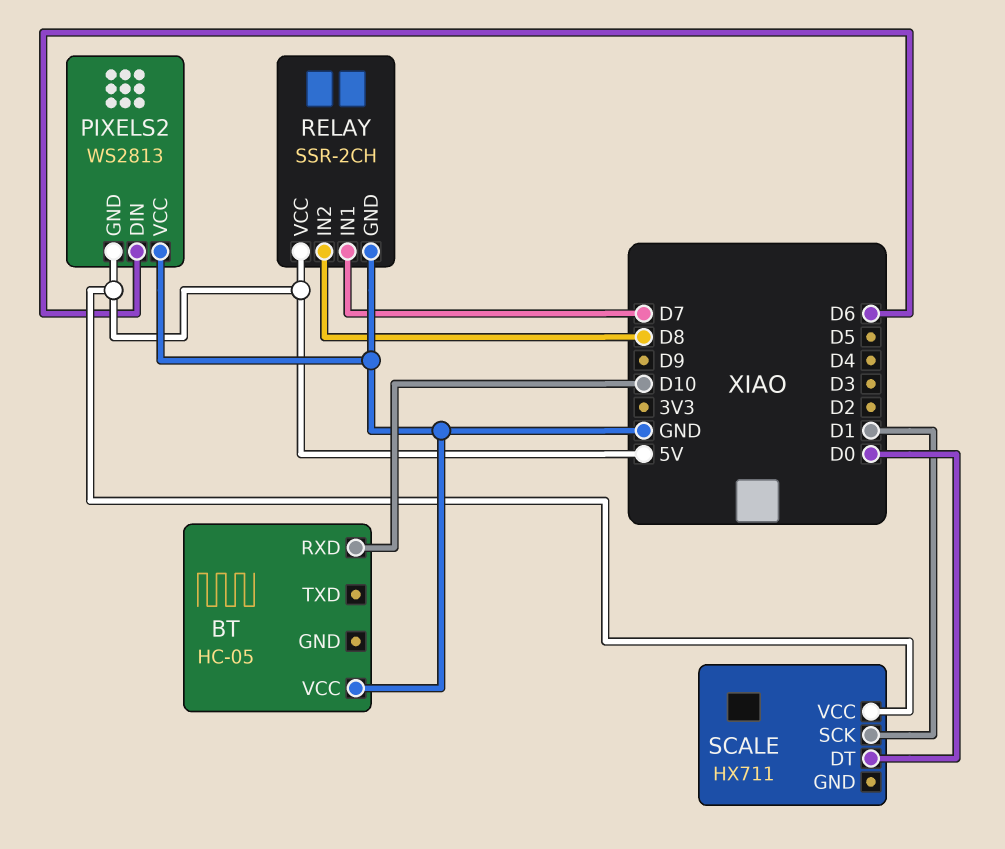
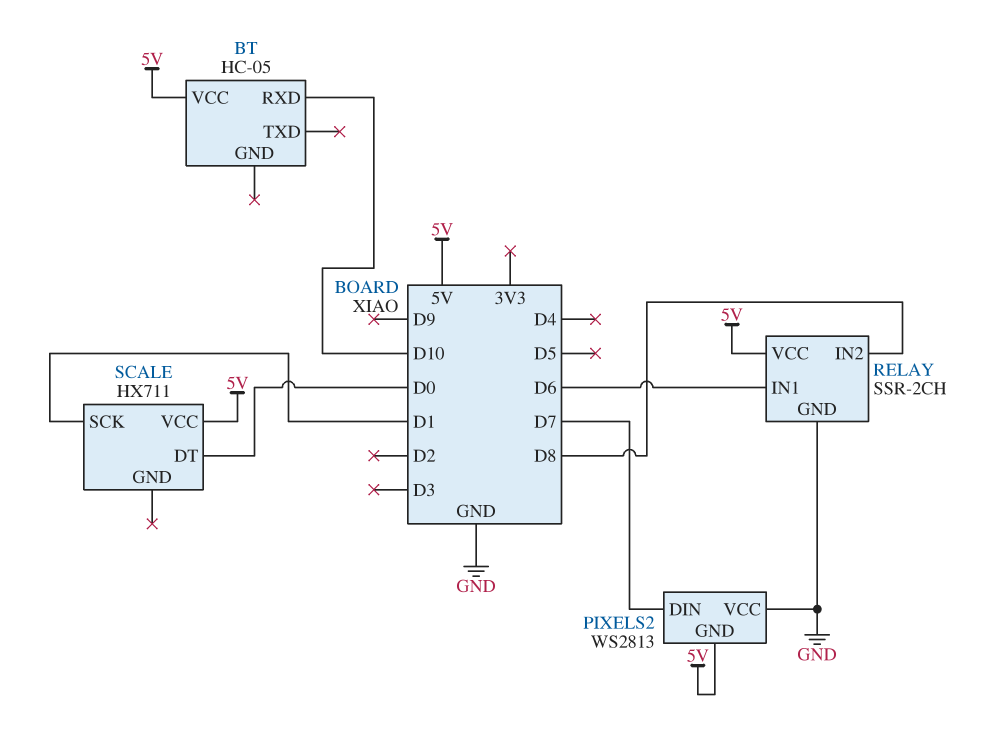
BT pin VCC: GND -> 5V
PIXELS2 pin DIN: D6 -> D7
RELAY pin IN1: D7 -> D6

